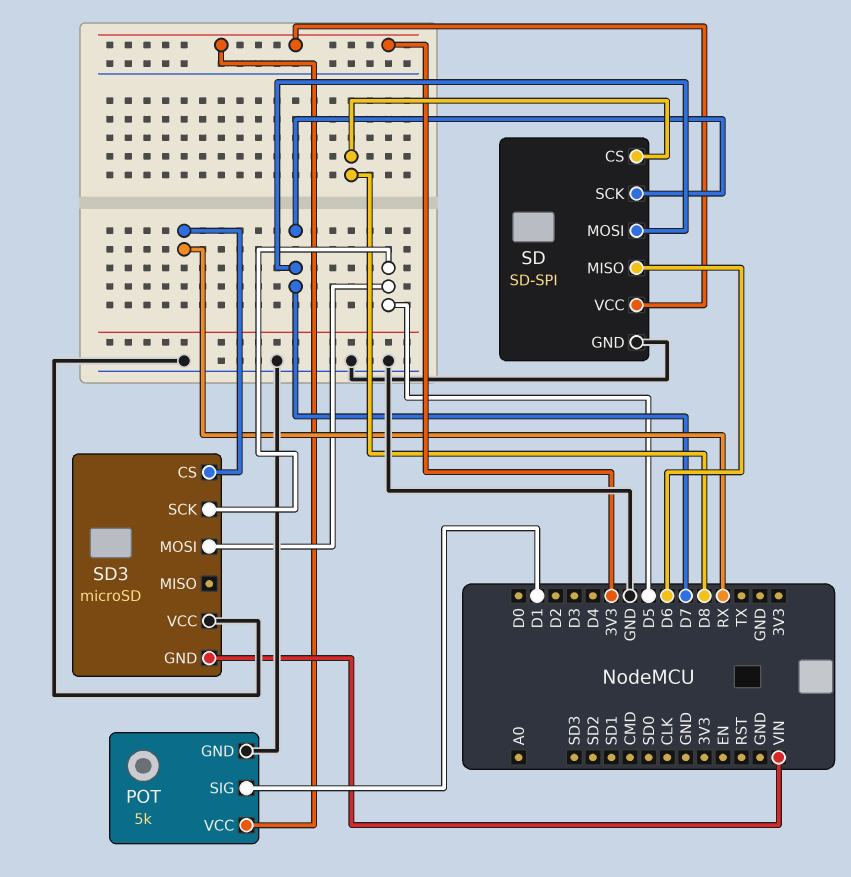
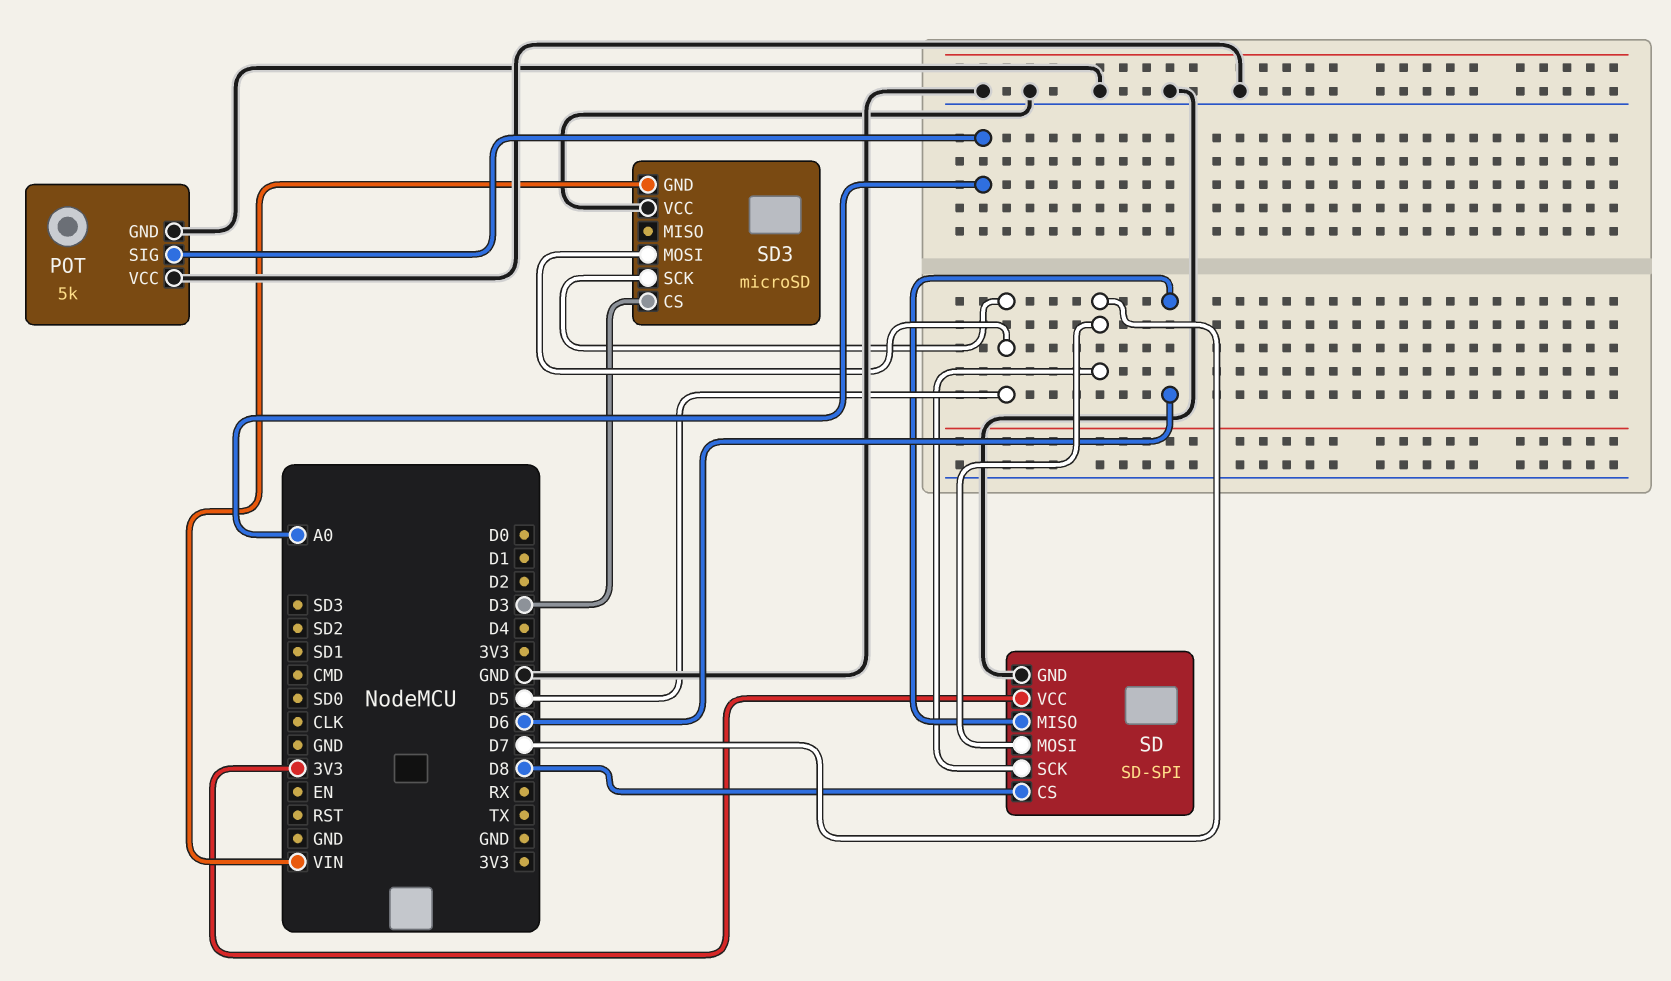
POT pin SIG: D1 -> A0
POT pin VCC: 3V3 -> GND
SD3 pin CS: RX -> D3

